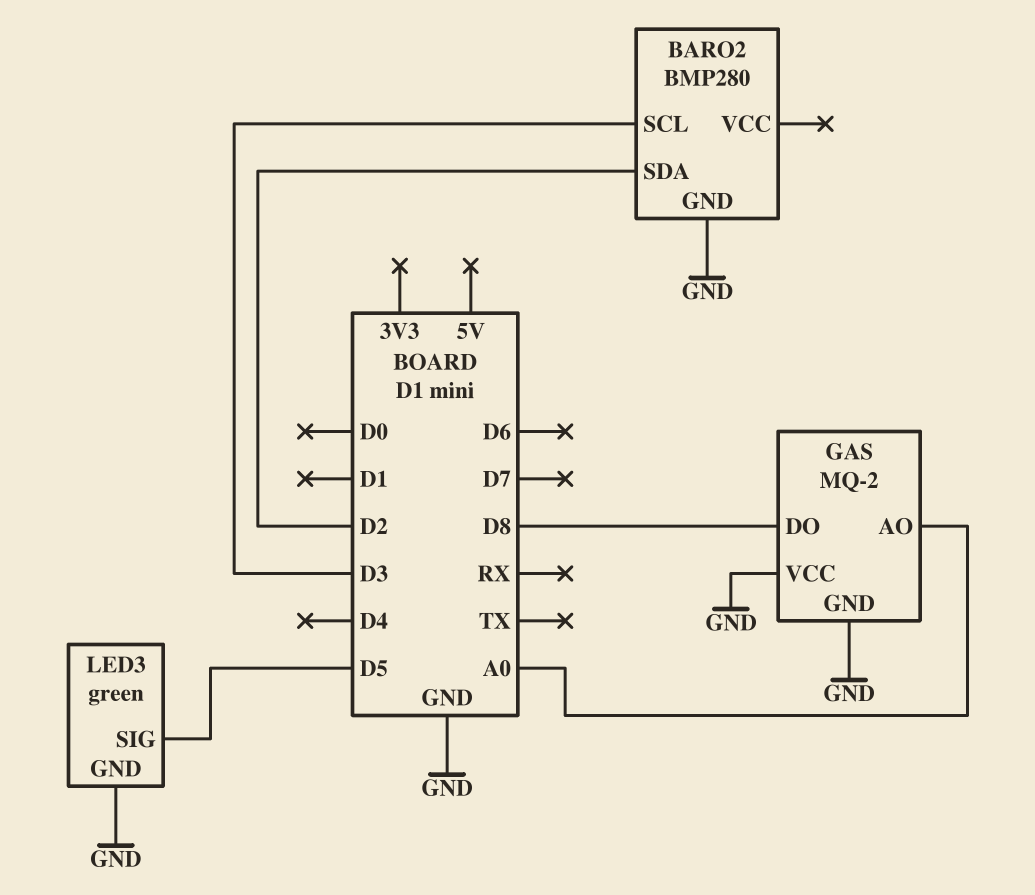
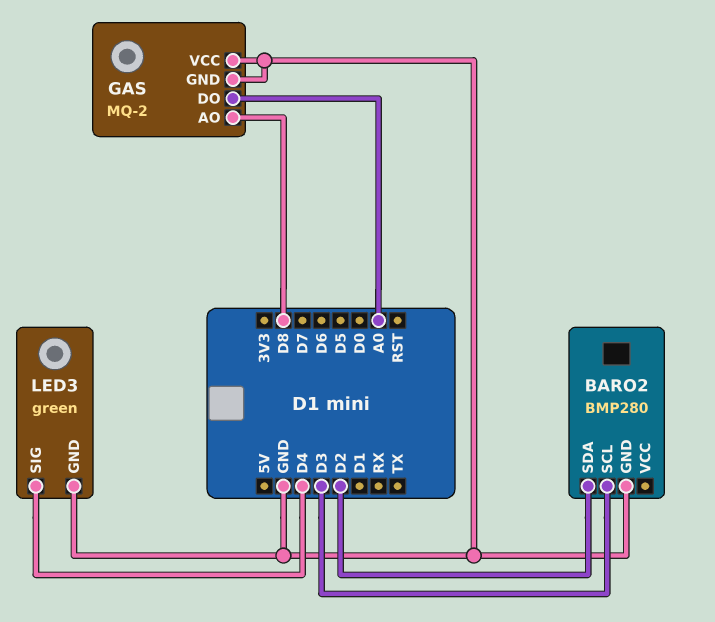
GAS pin AO: A0 -> D8
GAS pin DO: D8 -> A0
LED3 pin SIG: D5 -> D4

